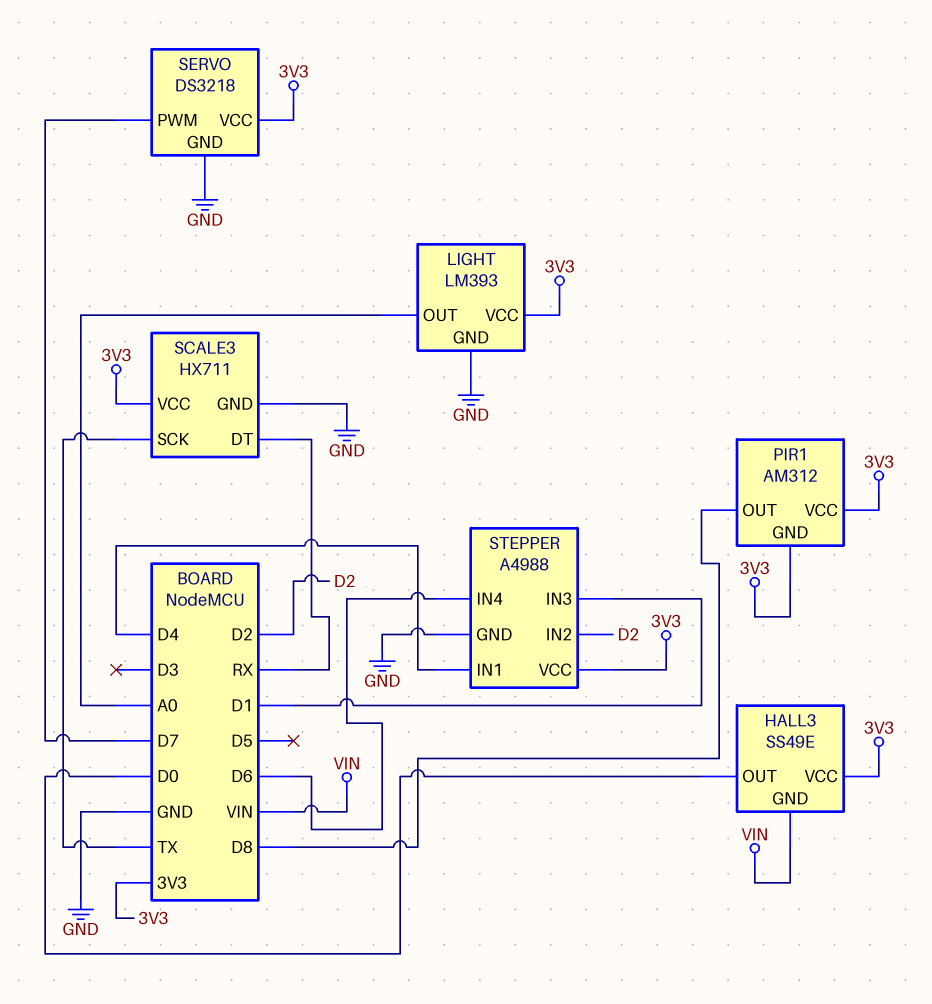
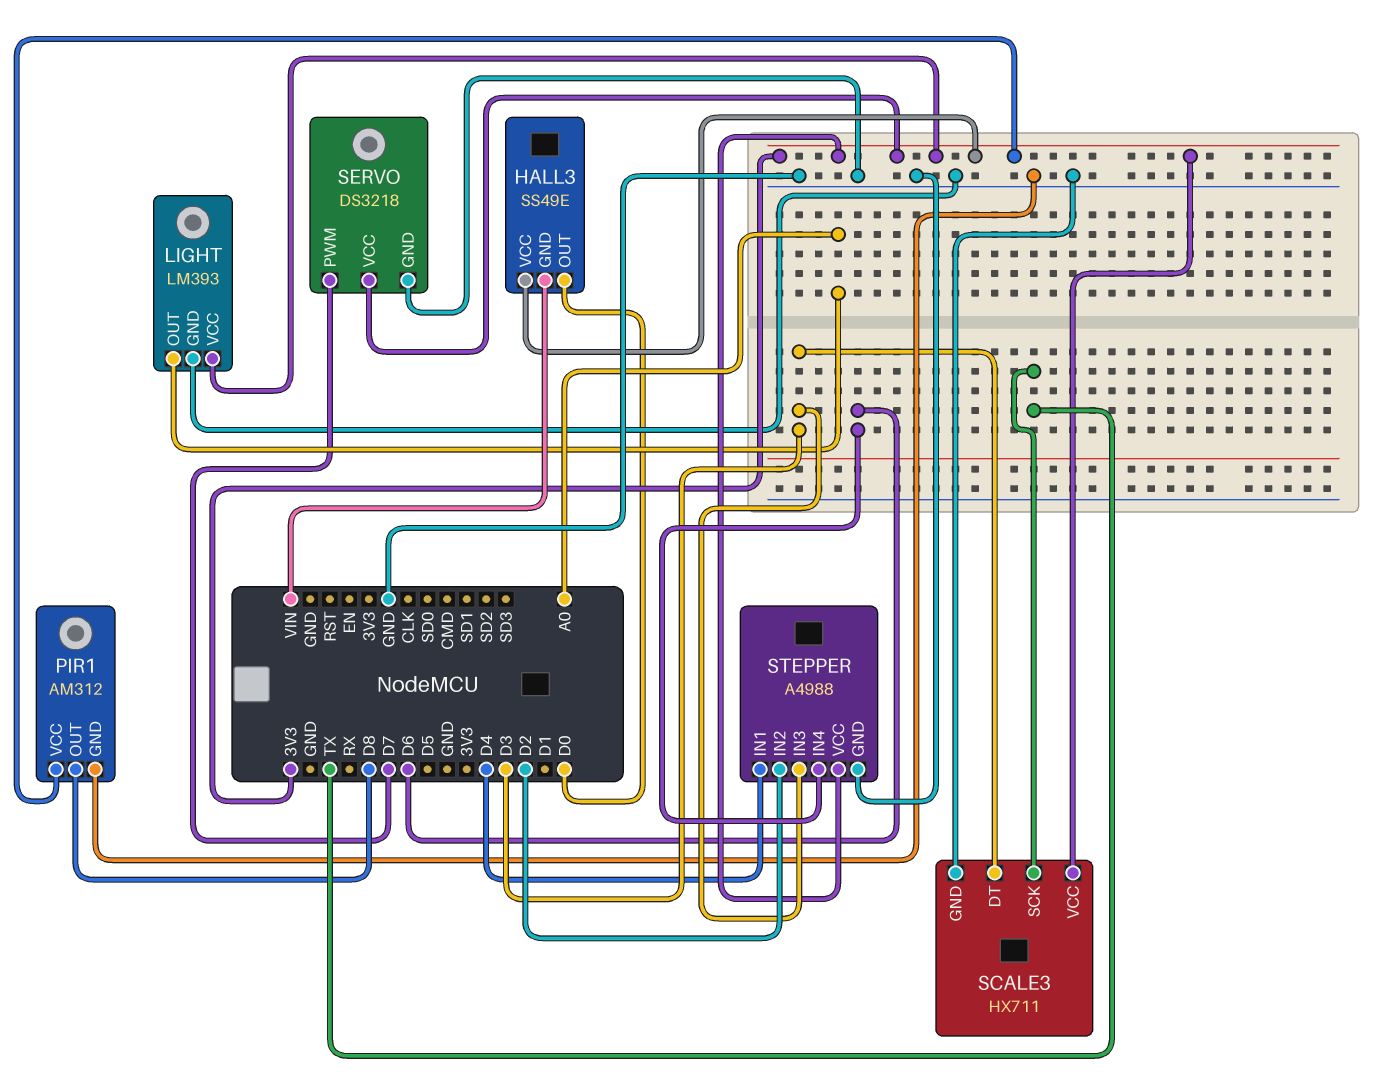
PIR1 pin GND: 3V3 -> GND
SCALE3 pin DT: RX -> D3
STEPPER pin IN3: D1 -> D3

